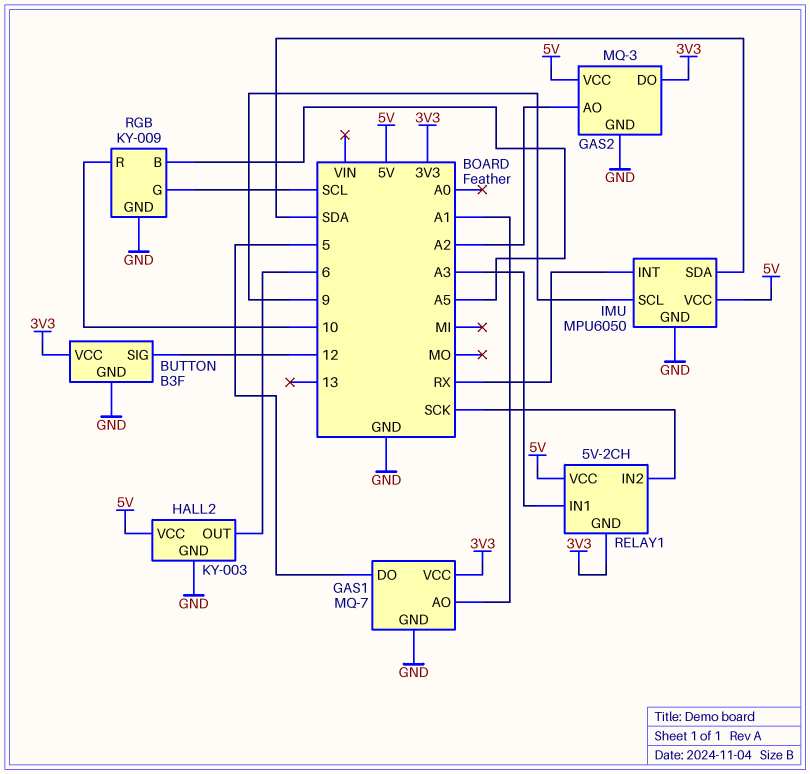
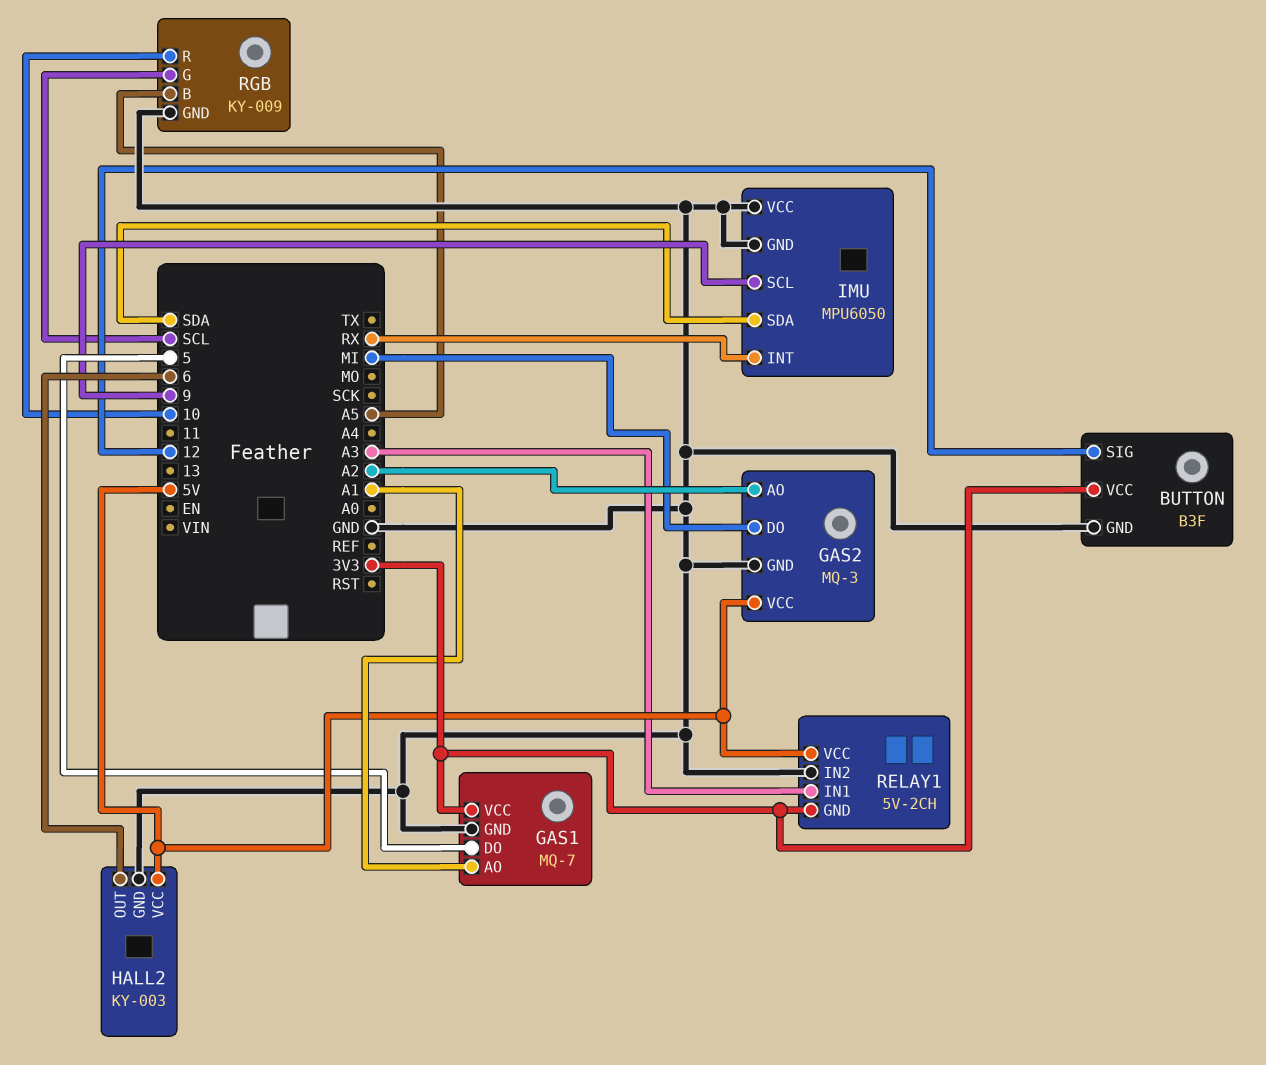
GAS2 pin DO: 3V3 -> MI
IMU pin VCC: 5V -> GND
RELAY1 pin IN2: SCK -> GND

